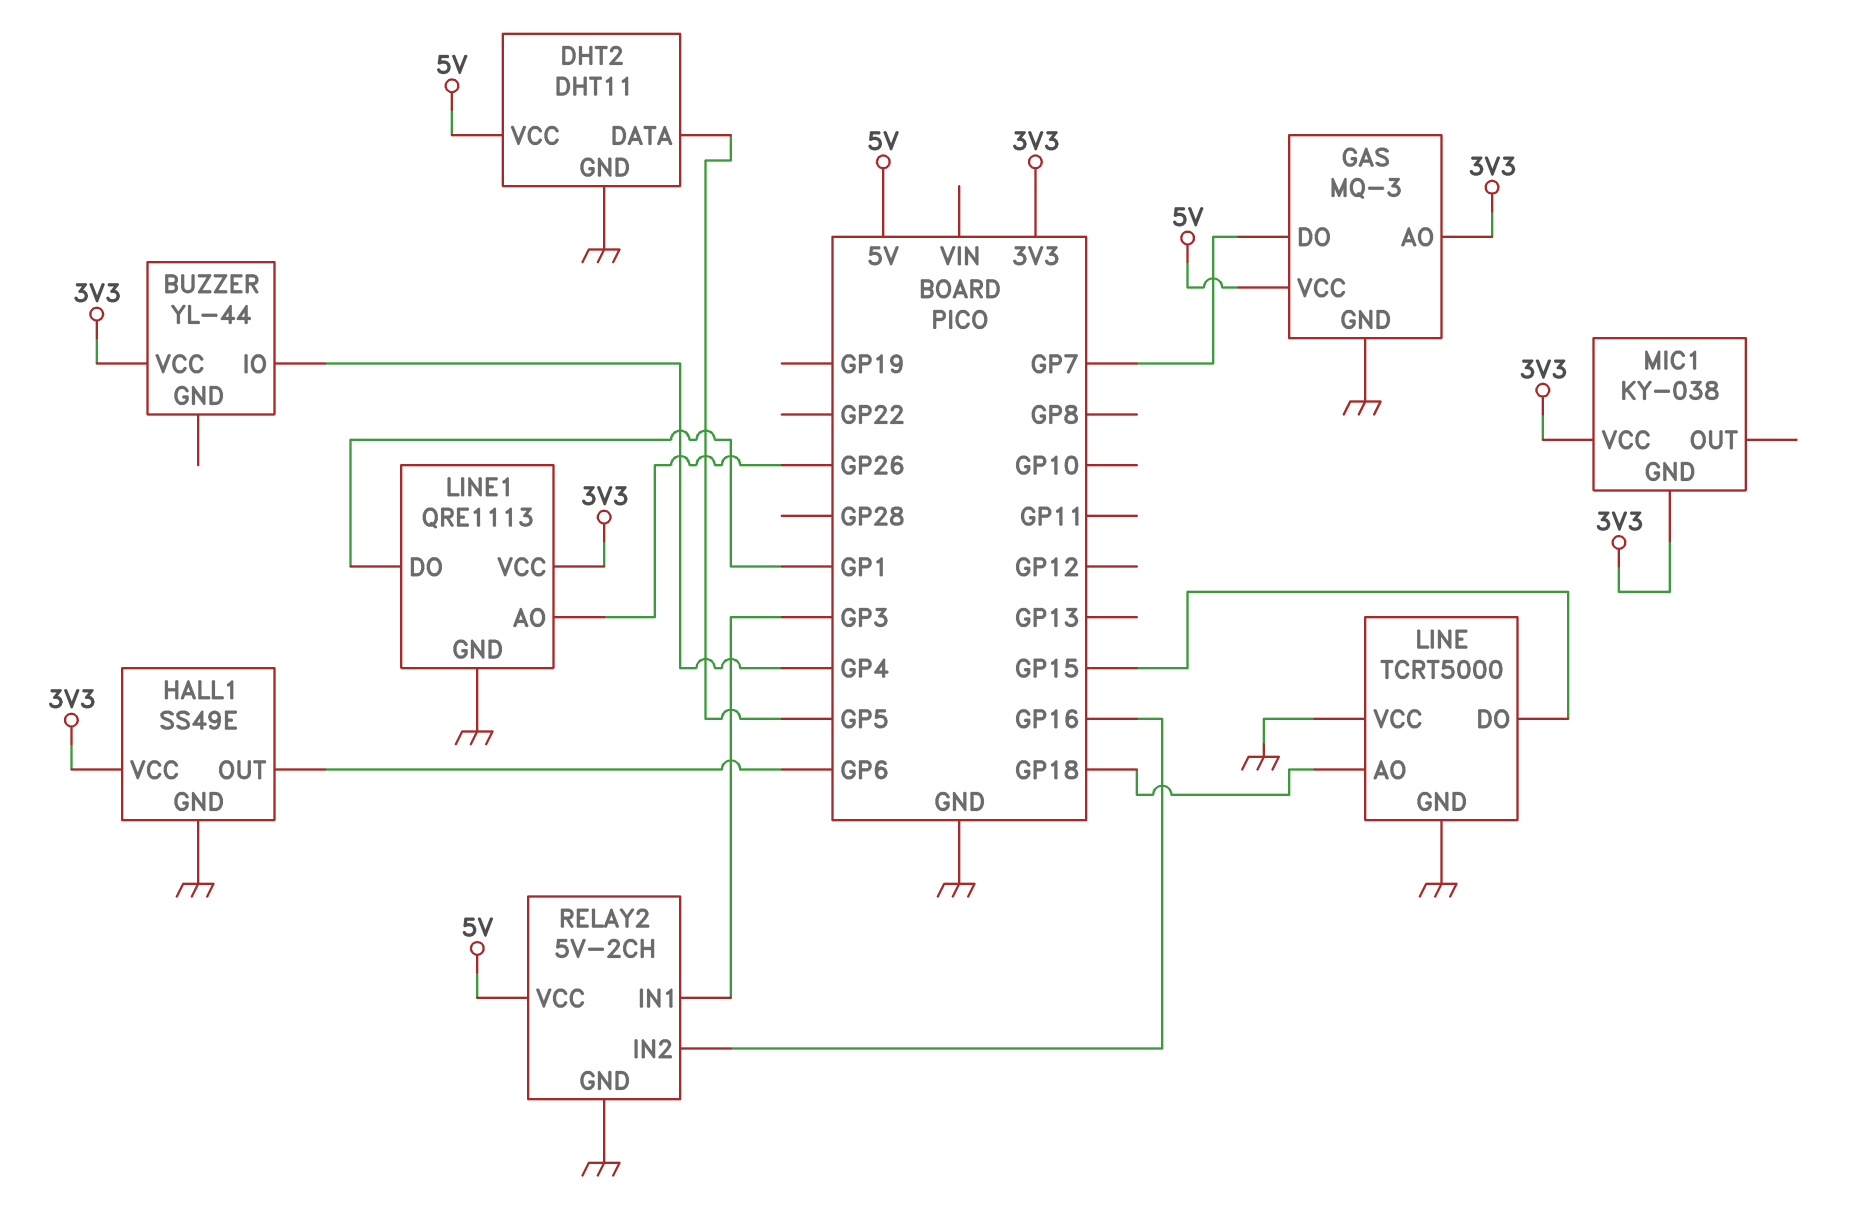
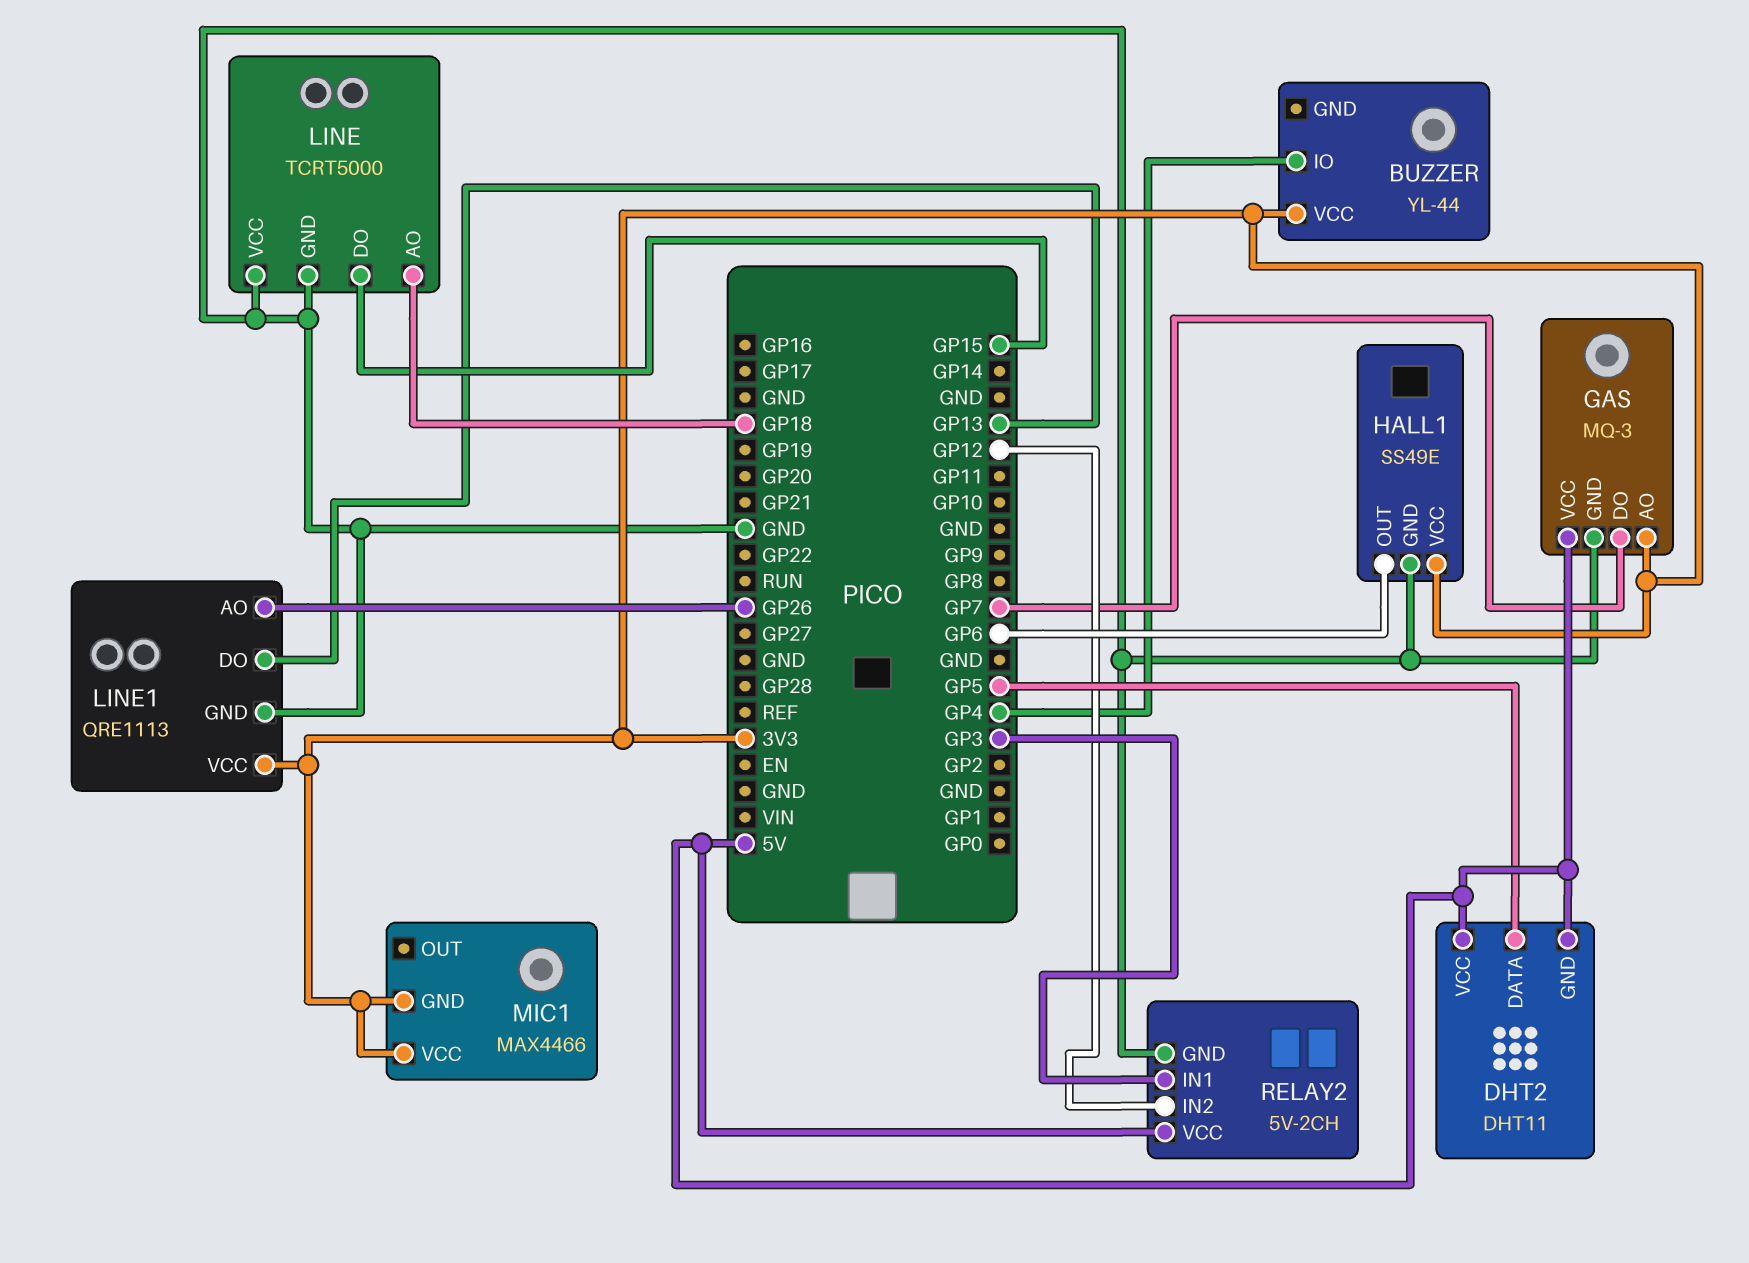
DHT2 pin GND: GND -> 5V
LINE1 pin DO: GP1 -> GP13
MIC1: KY-038 -> MAX4466
RELAY2 pin IN2: GP16 -> GP12

